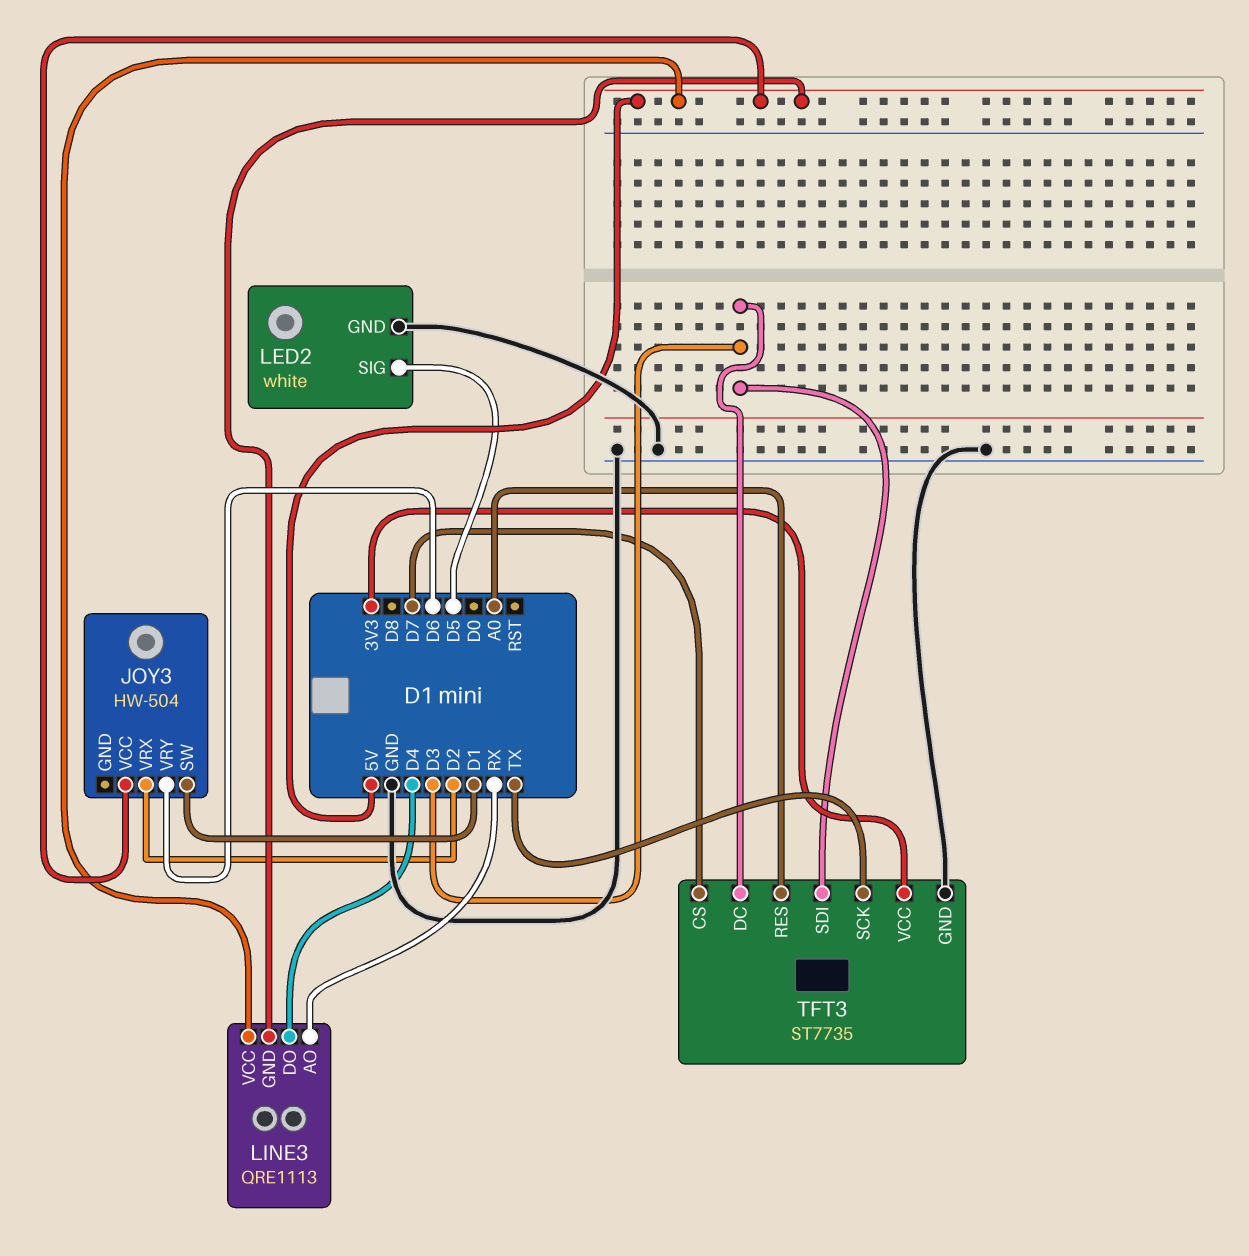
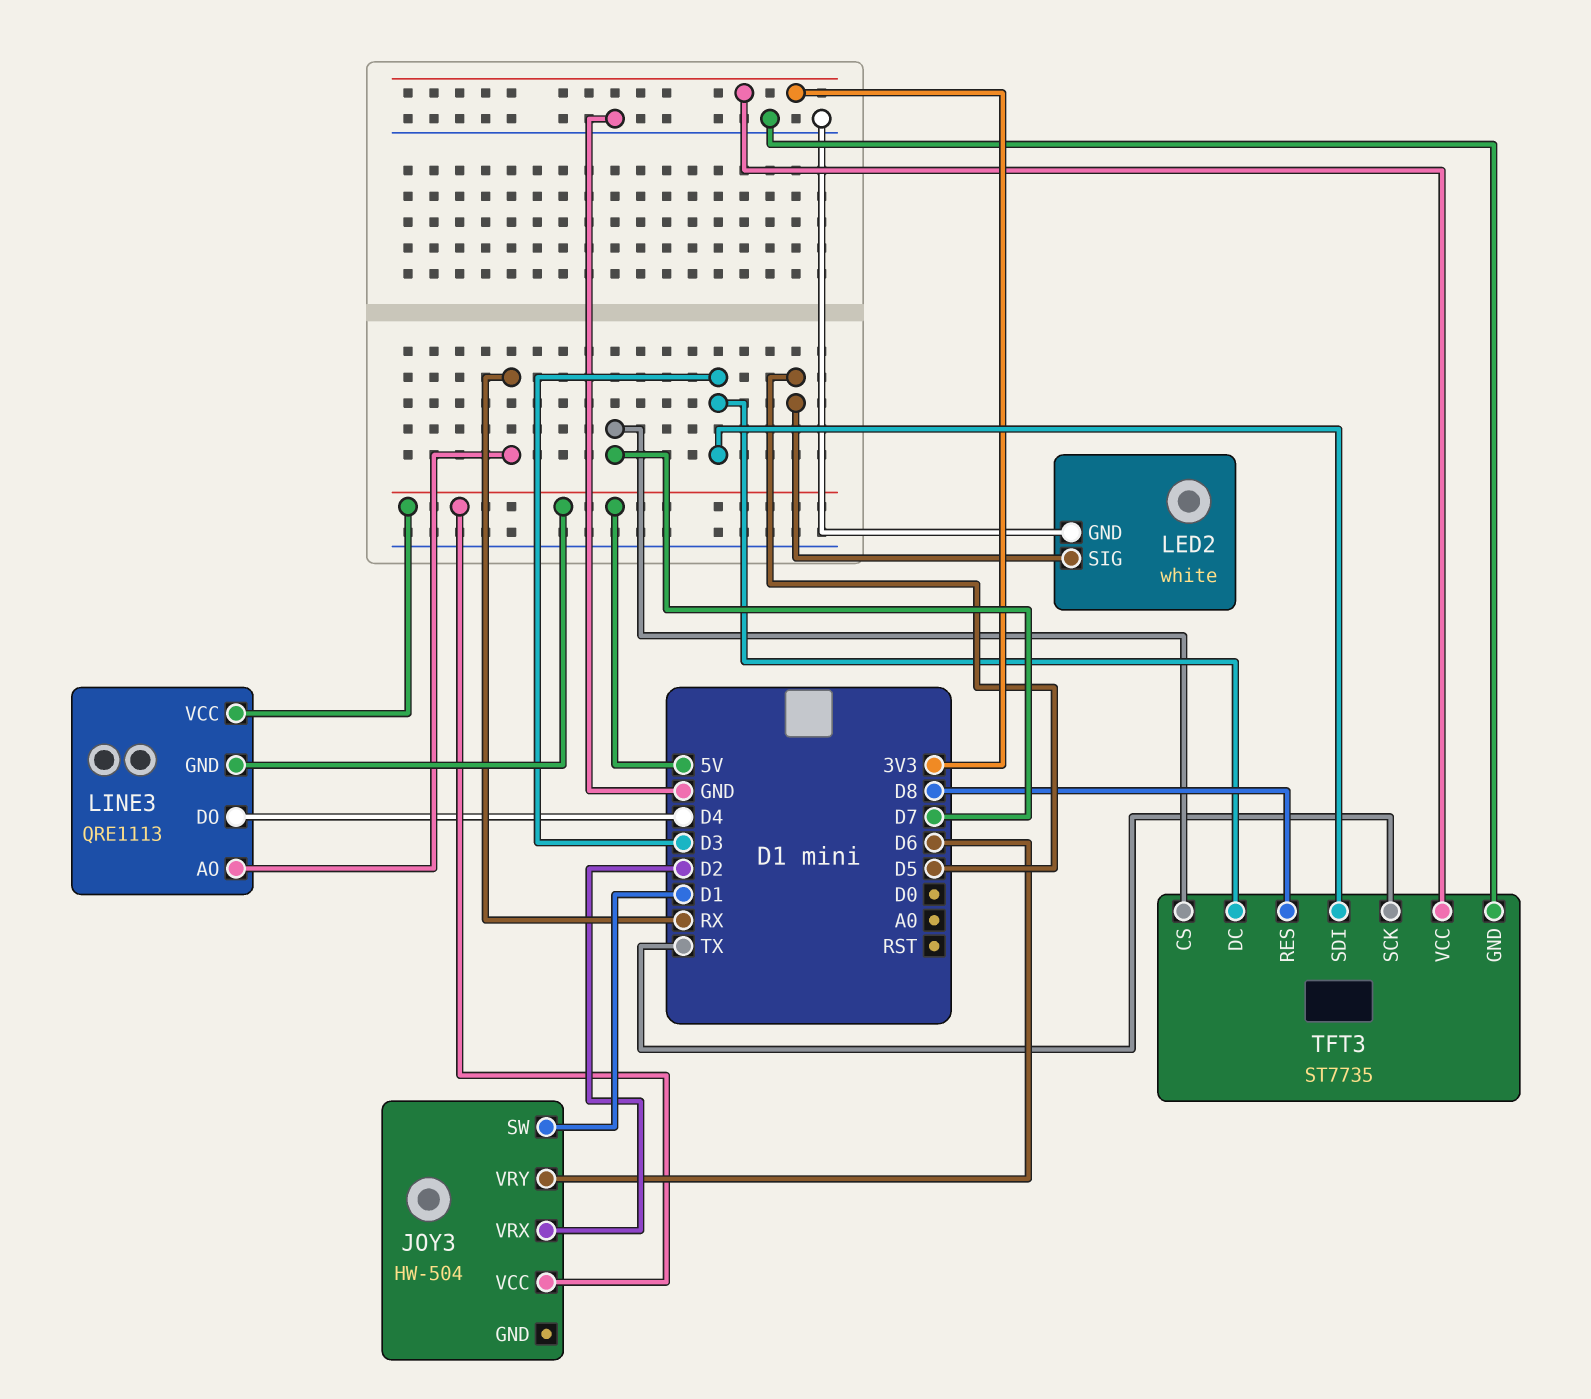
TFT3 pin RES: A0 -> D8

